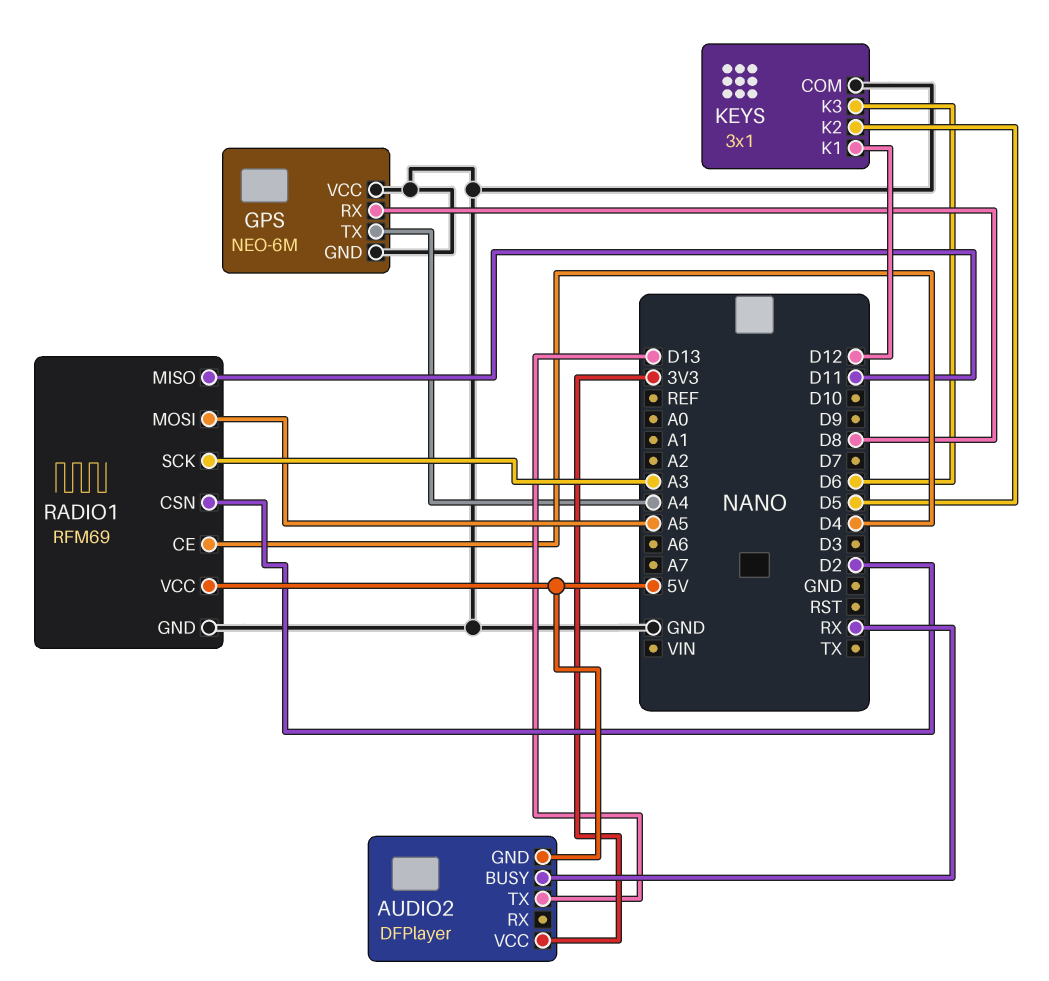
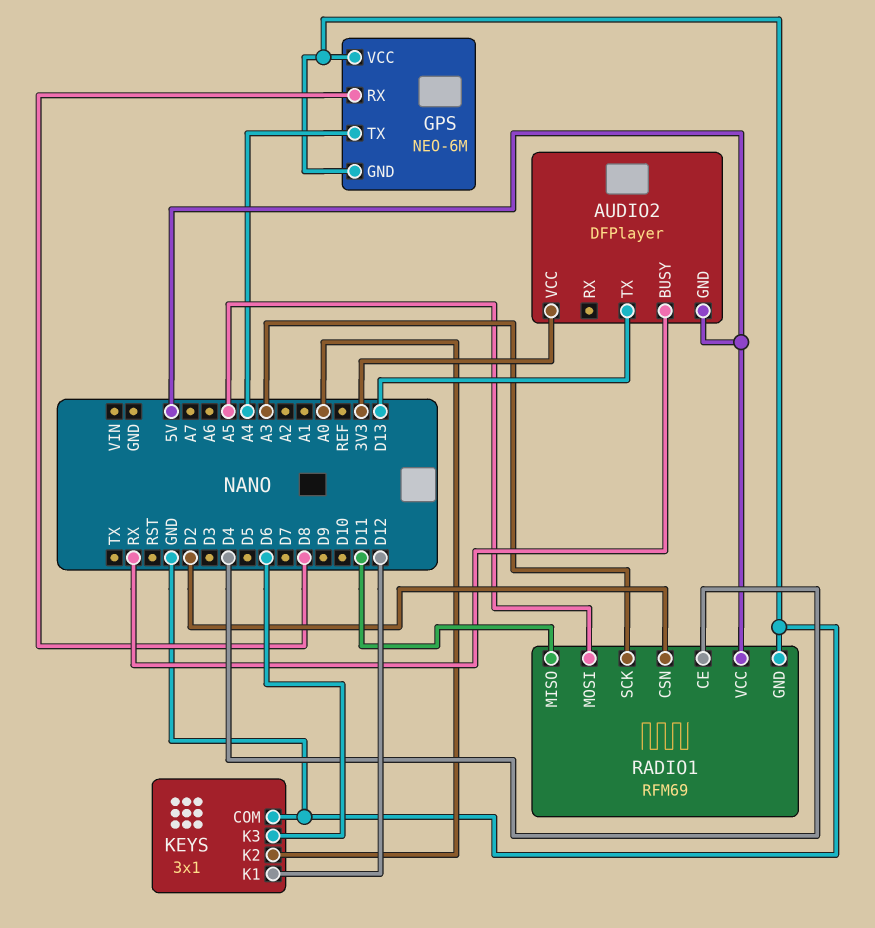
KEYS pin K2: D5 -> A0

